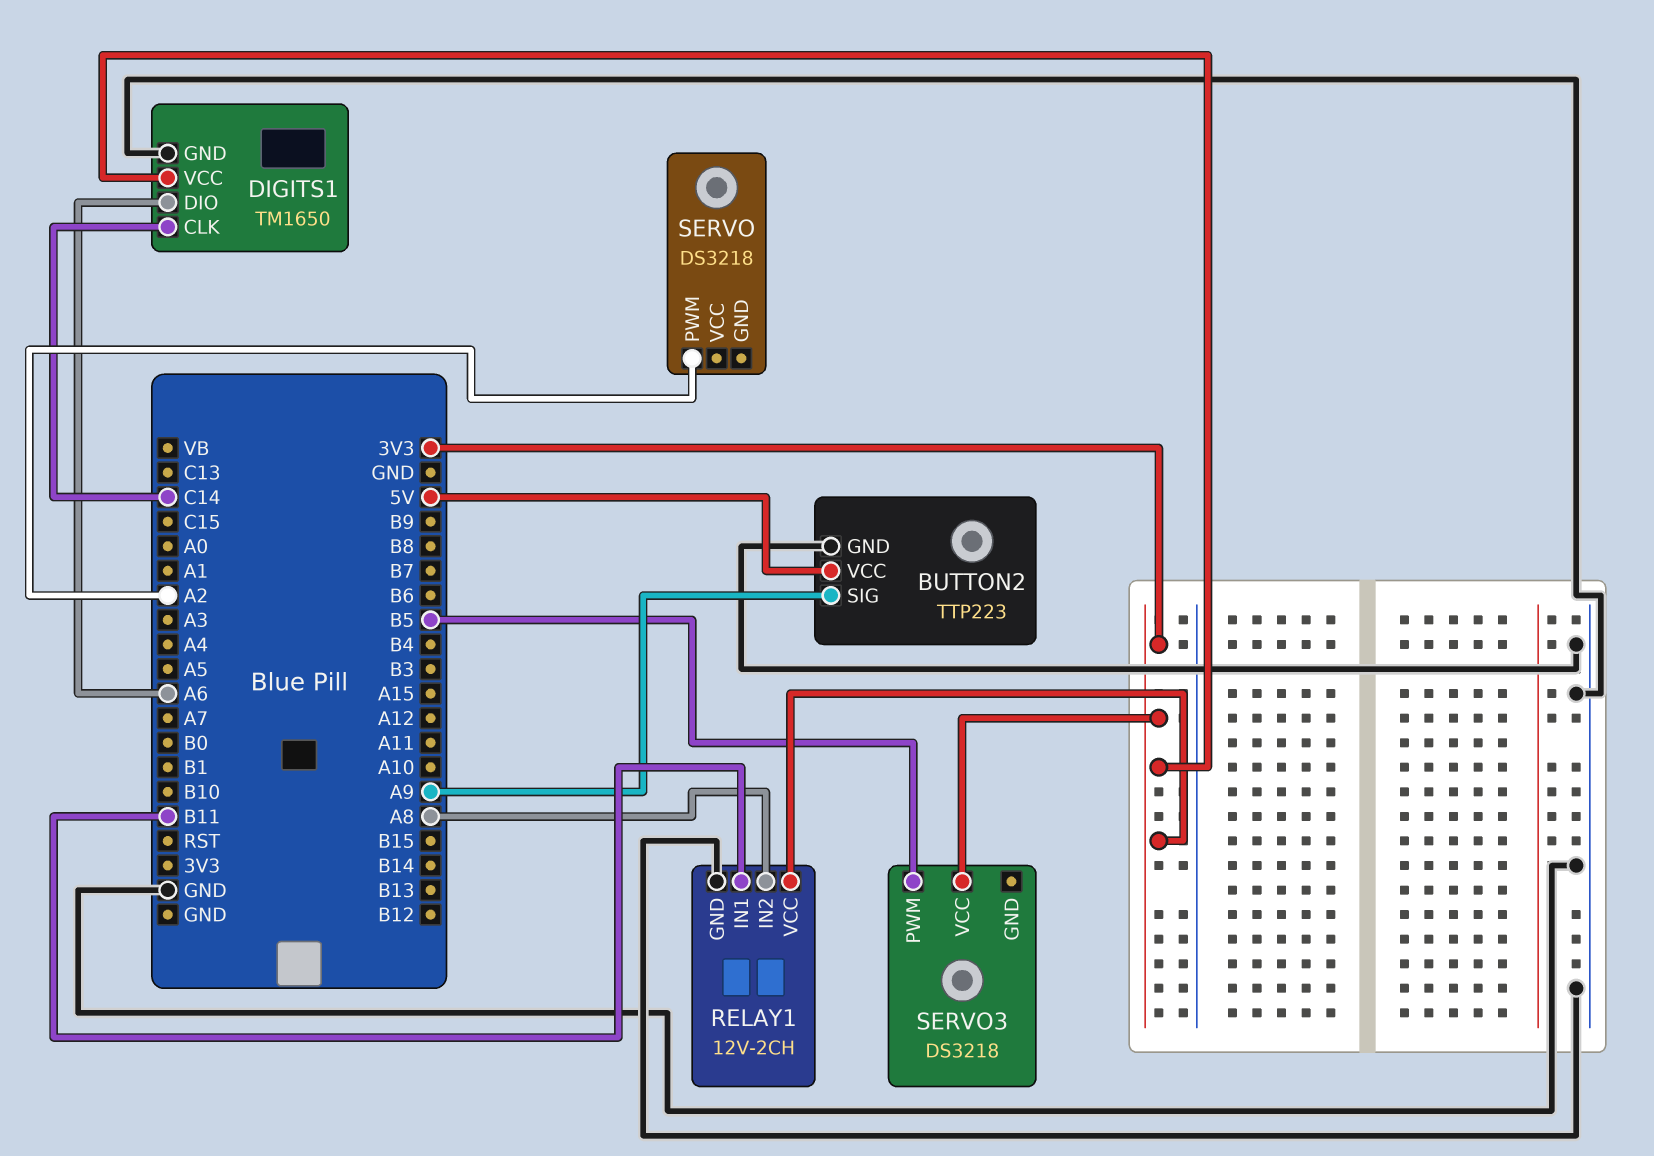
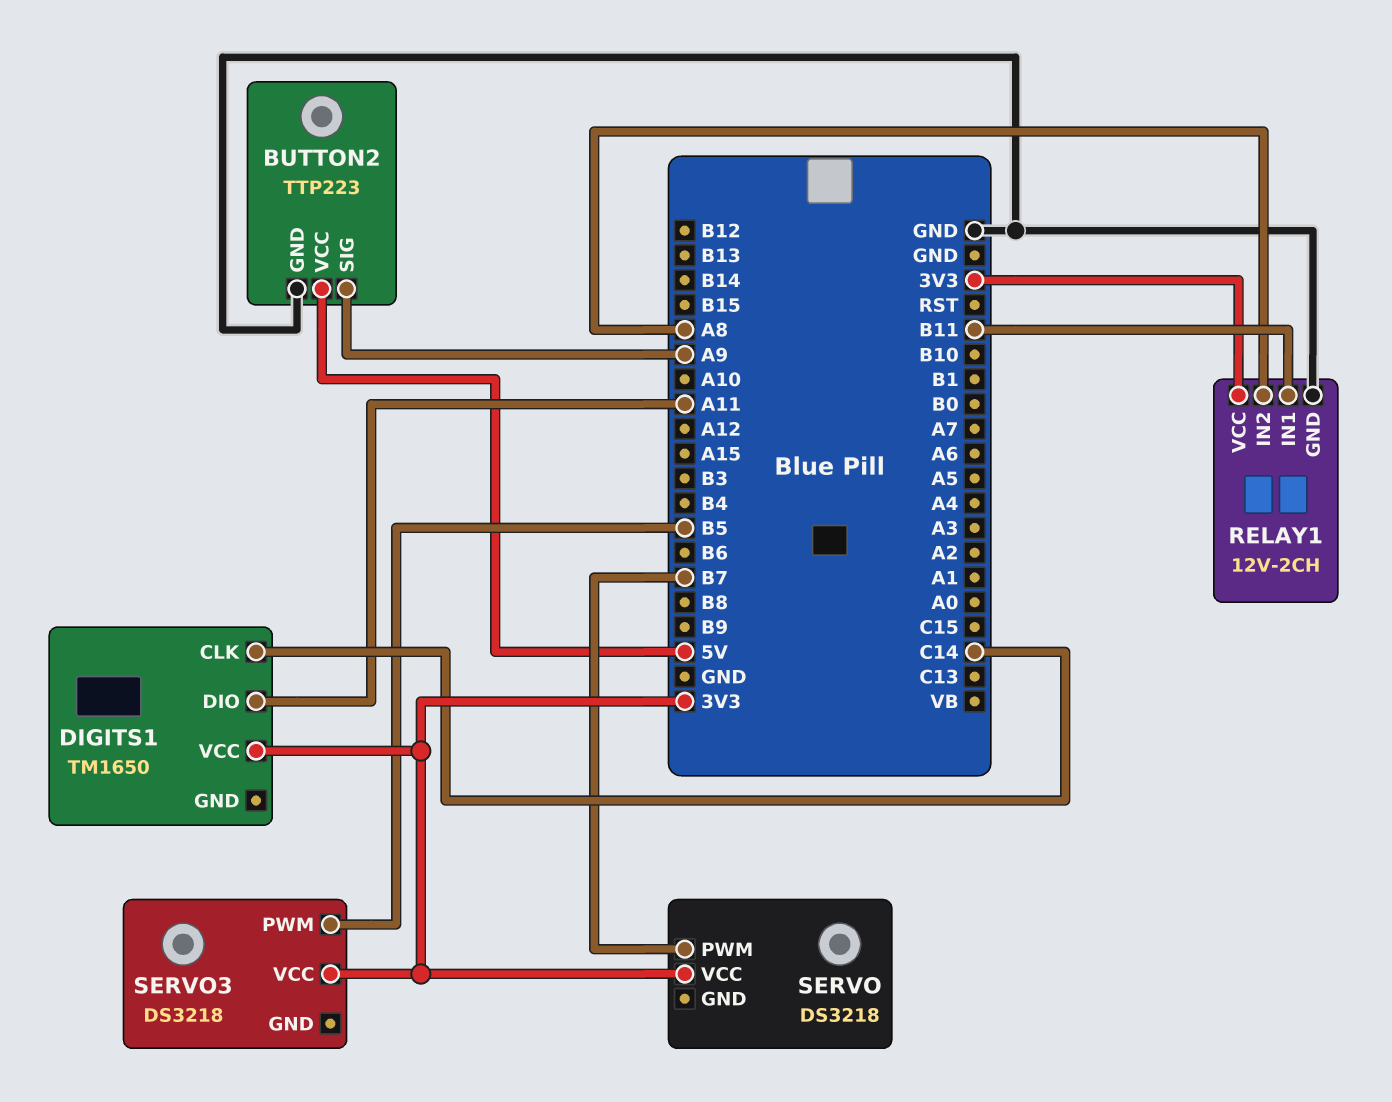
DIGITS1 pin DIO: A6 -> A11
DIGITS1 pin GND: GND -> none
SERVO pin PWM: A2 -> B7
SERVO pin VCC: none -> 3V3

